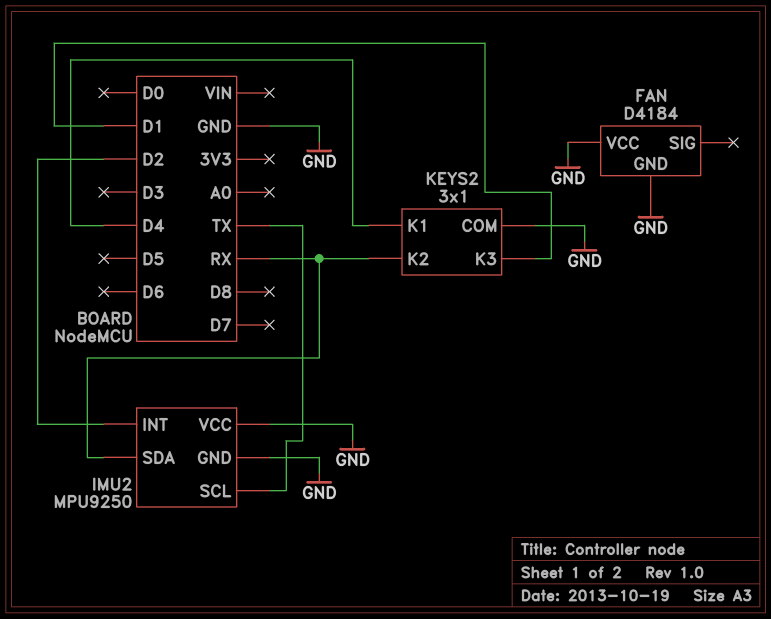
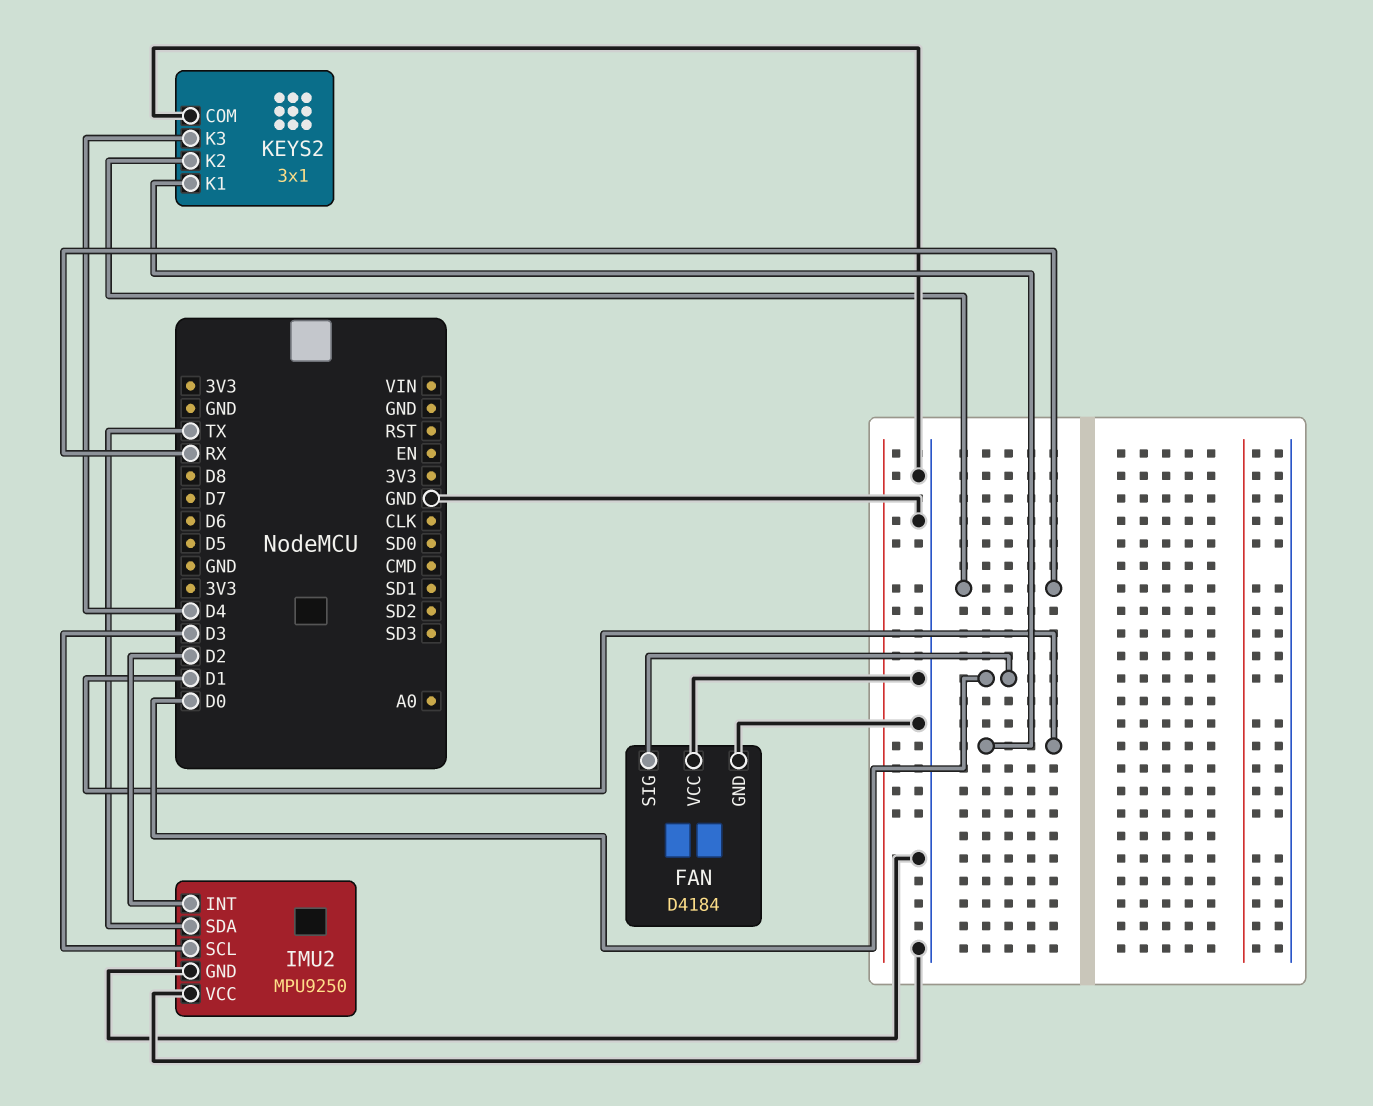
FAN pin SIG: none -> D0
IMU2 pin SCL: TX -> D3
IMU2 pin SDA: RX -> TX
KEYS2 pin K1: D4 -> D1
KEYS2 pin K3: D1 -> D4

